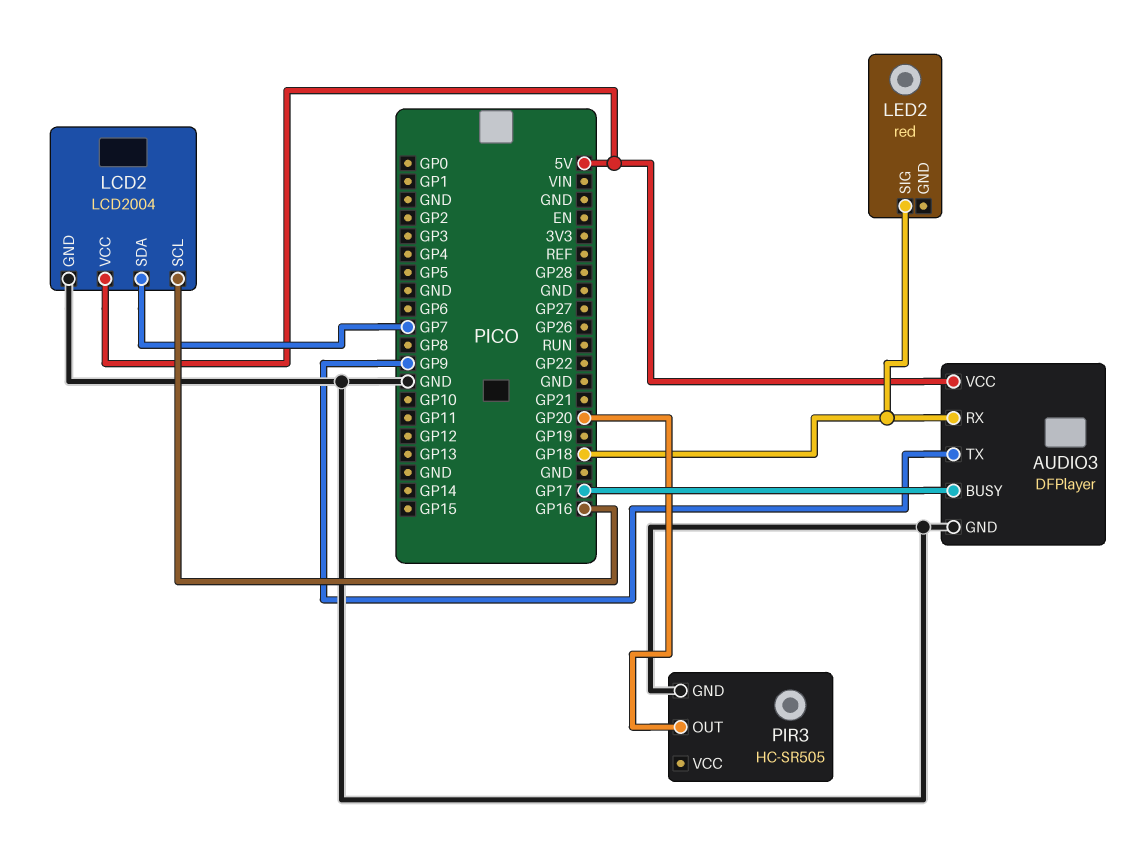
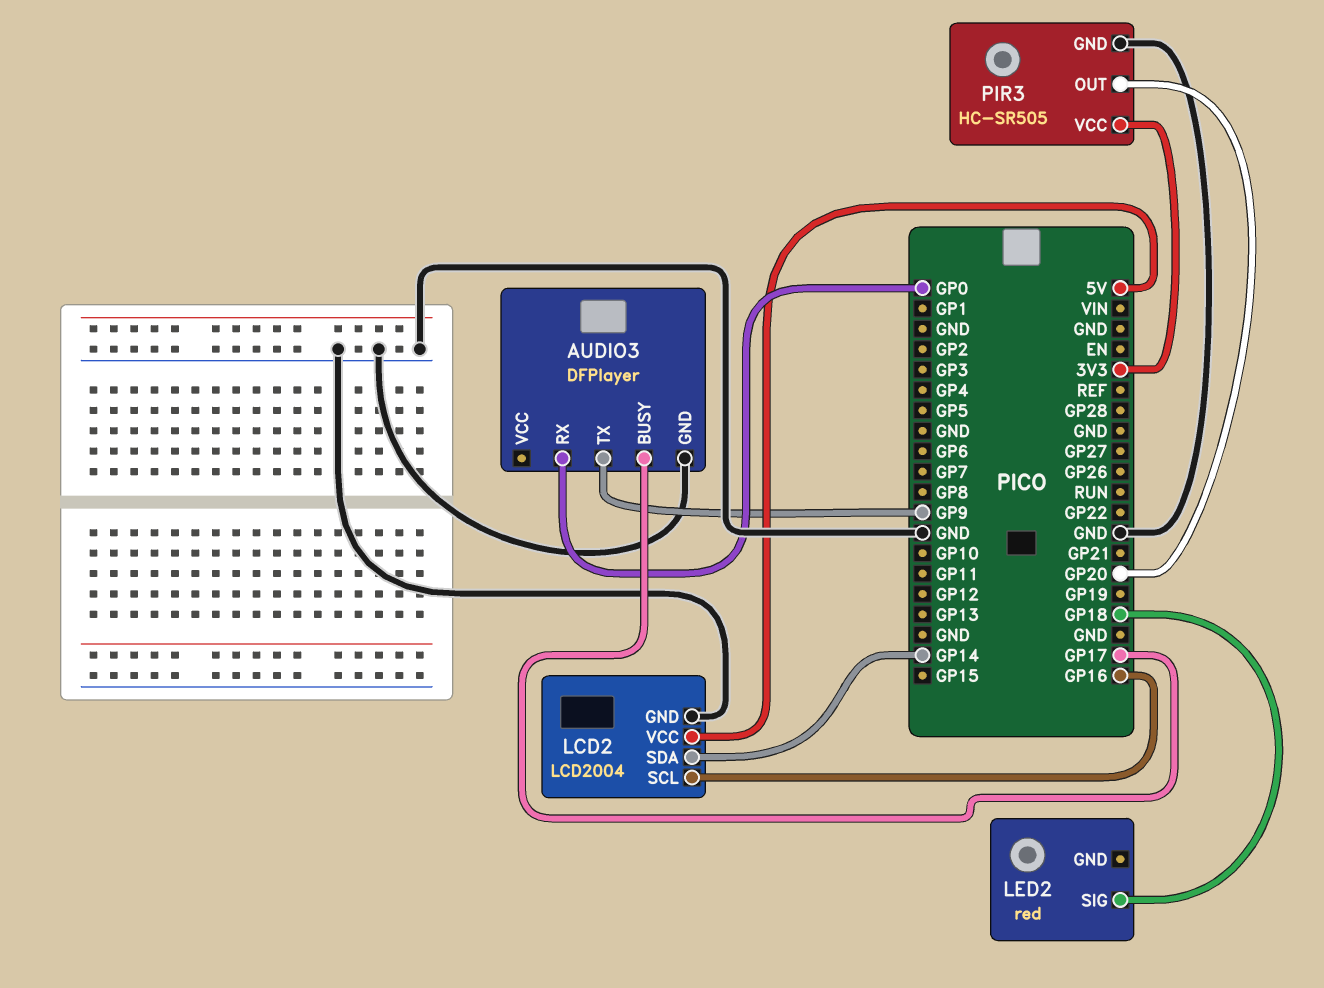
AUDIO3 pin RX: GP18 -> GP0
AUDIO3 pin VCC: 5V -> none
LCD2 pin SDA: GP7 -> GP14
PIR3 pin VCC: none -> 3V3

